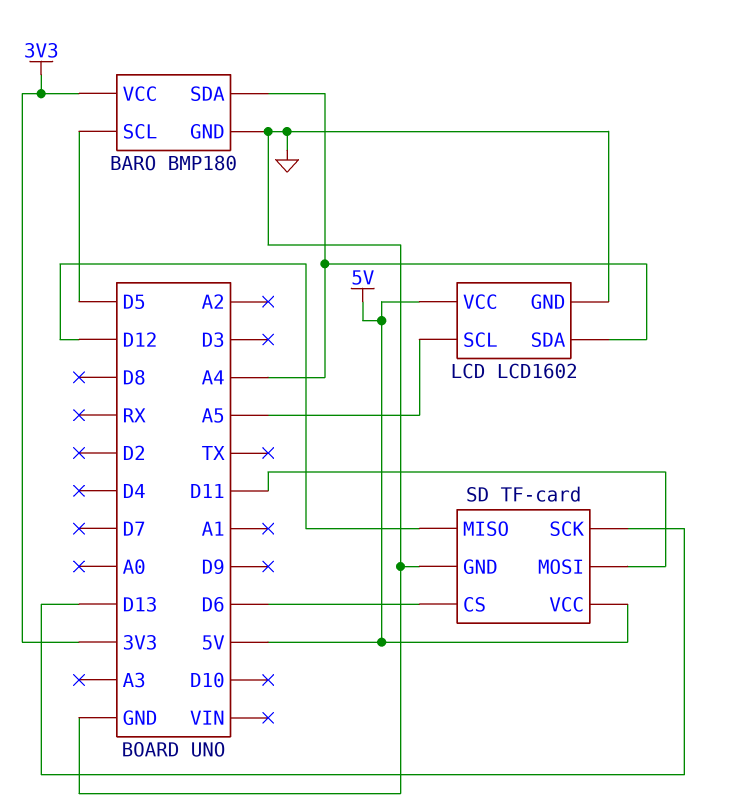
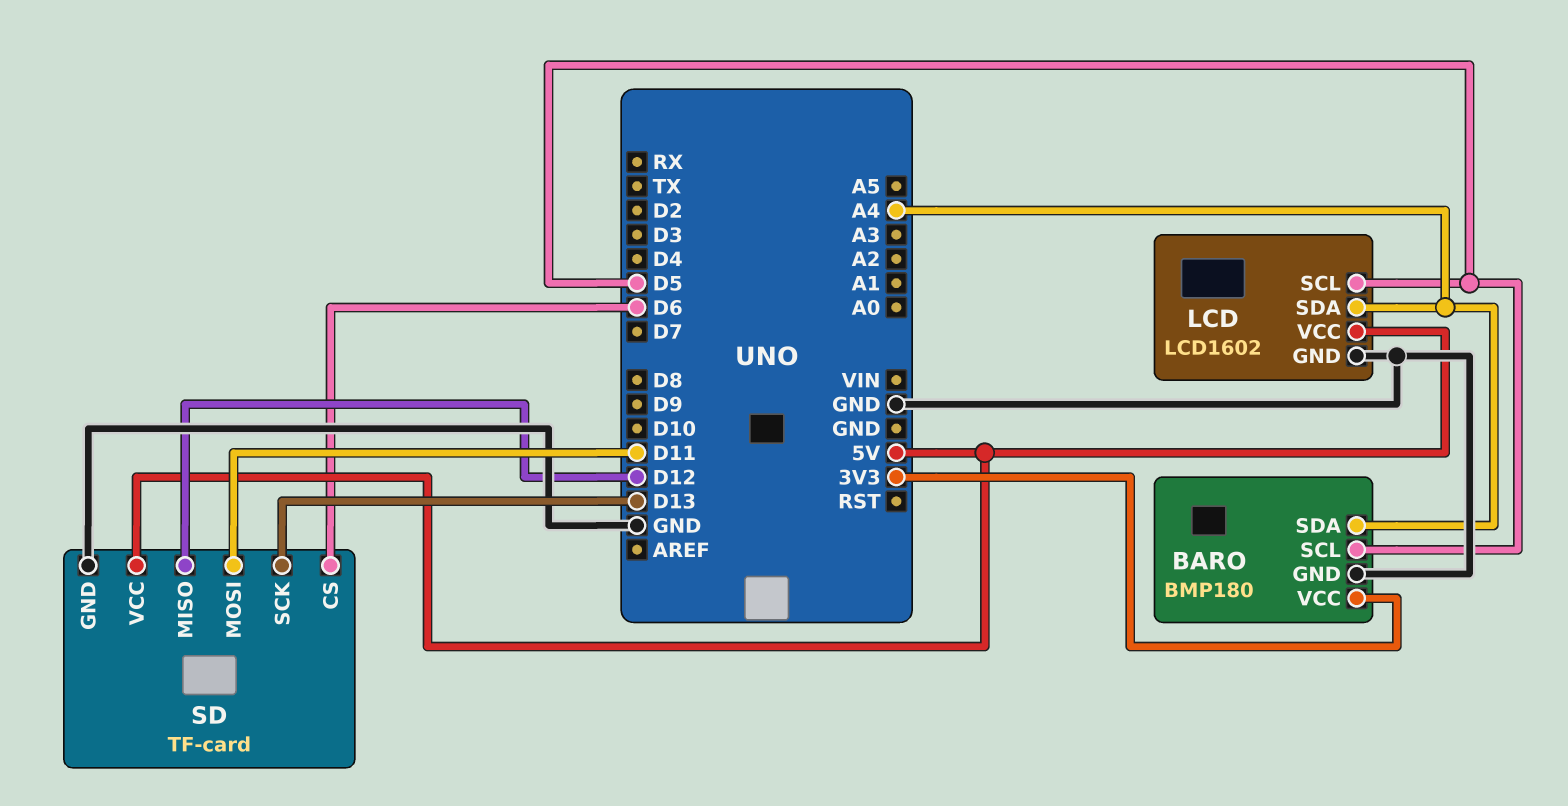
LCD pin SCL: A5 -> D5

